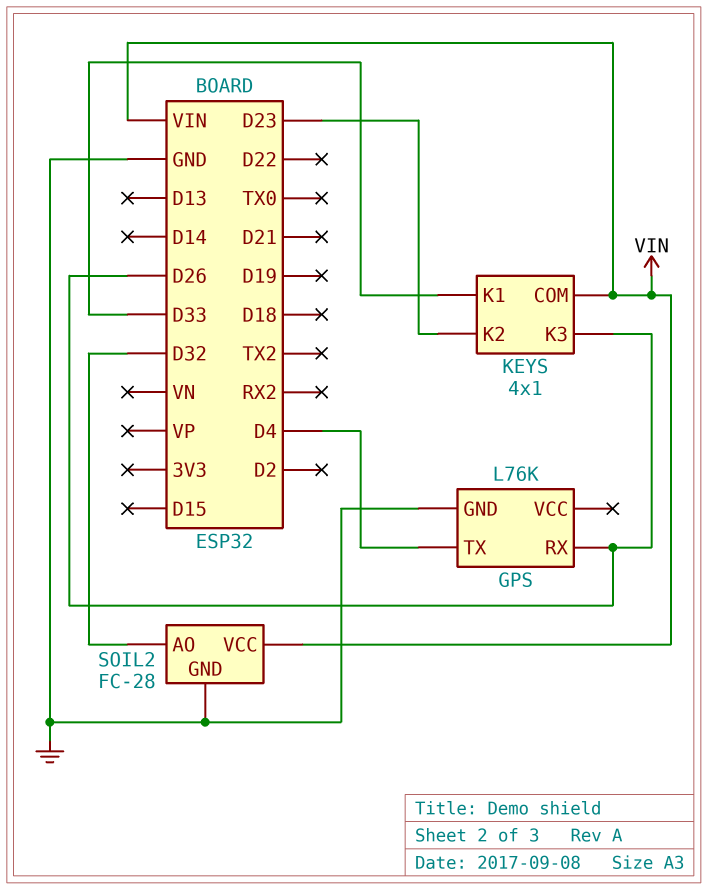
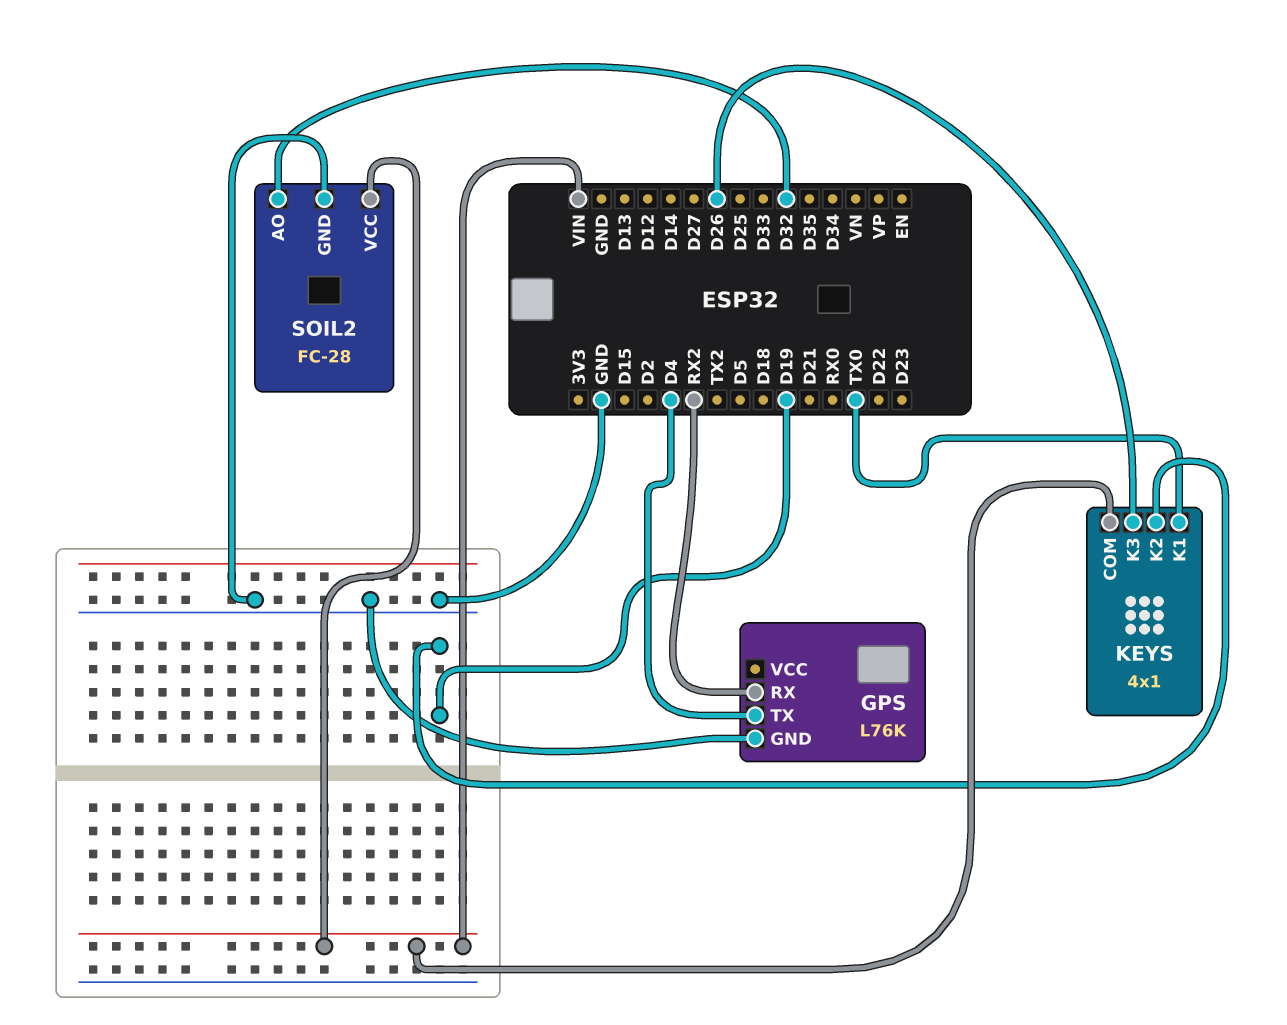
GPS pin RX: D26 -> RX2
KEYS pin K1: D33 -> TX0
KEYS pin K2: D23 -> D19

